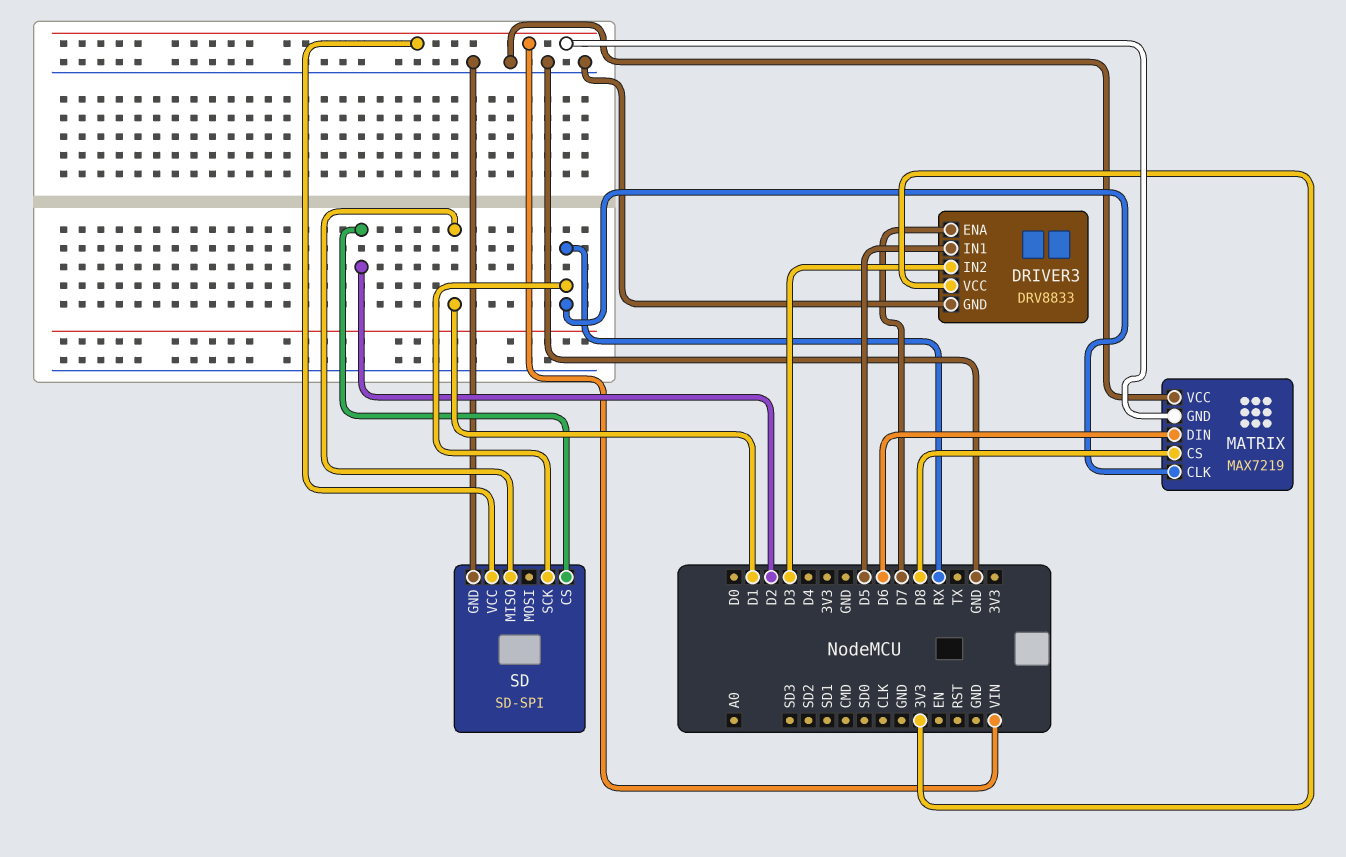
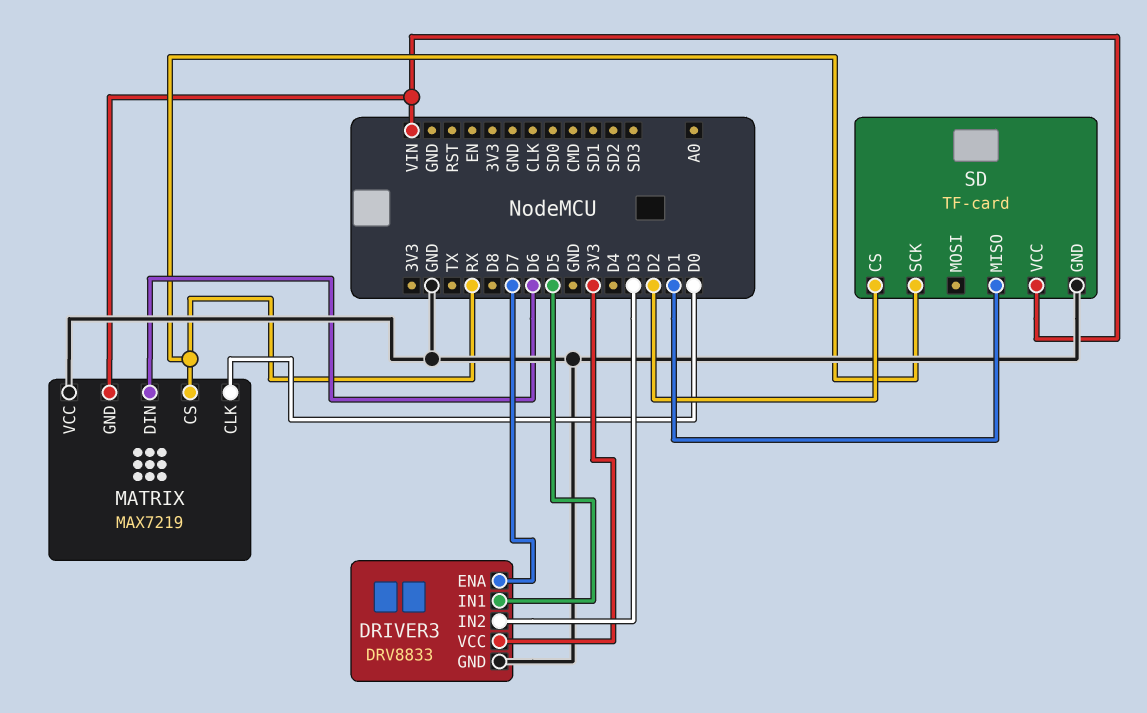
MATRIX pin CLK: RX -> D0
MATRIX pin CS: D8 -> RX
SD: SD-SPI -> TF-card

